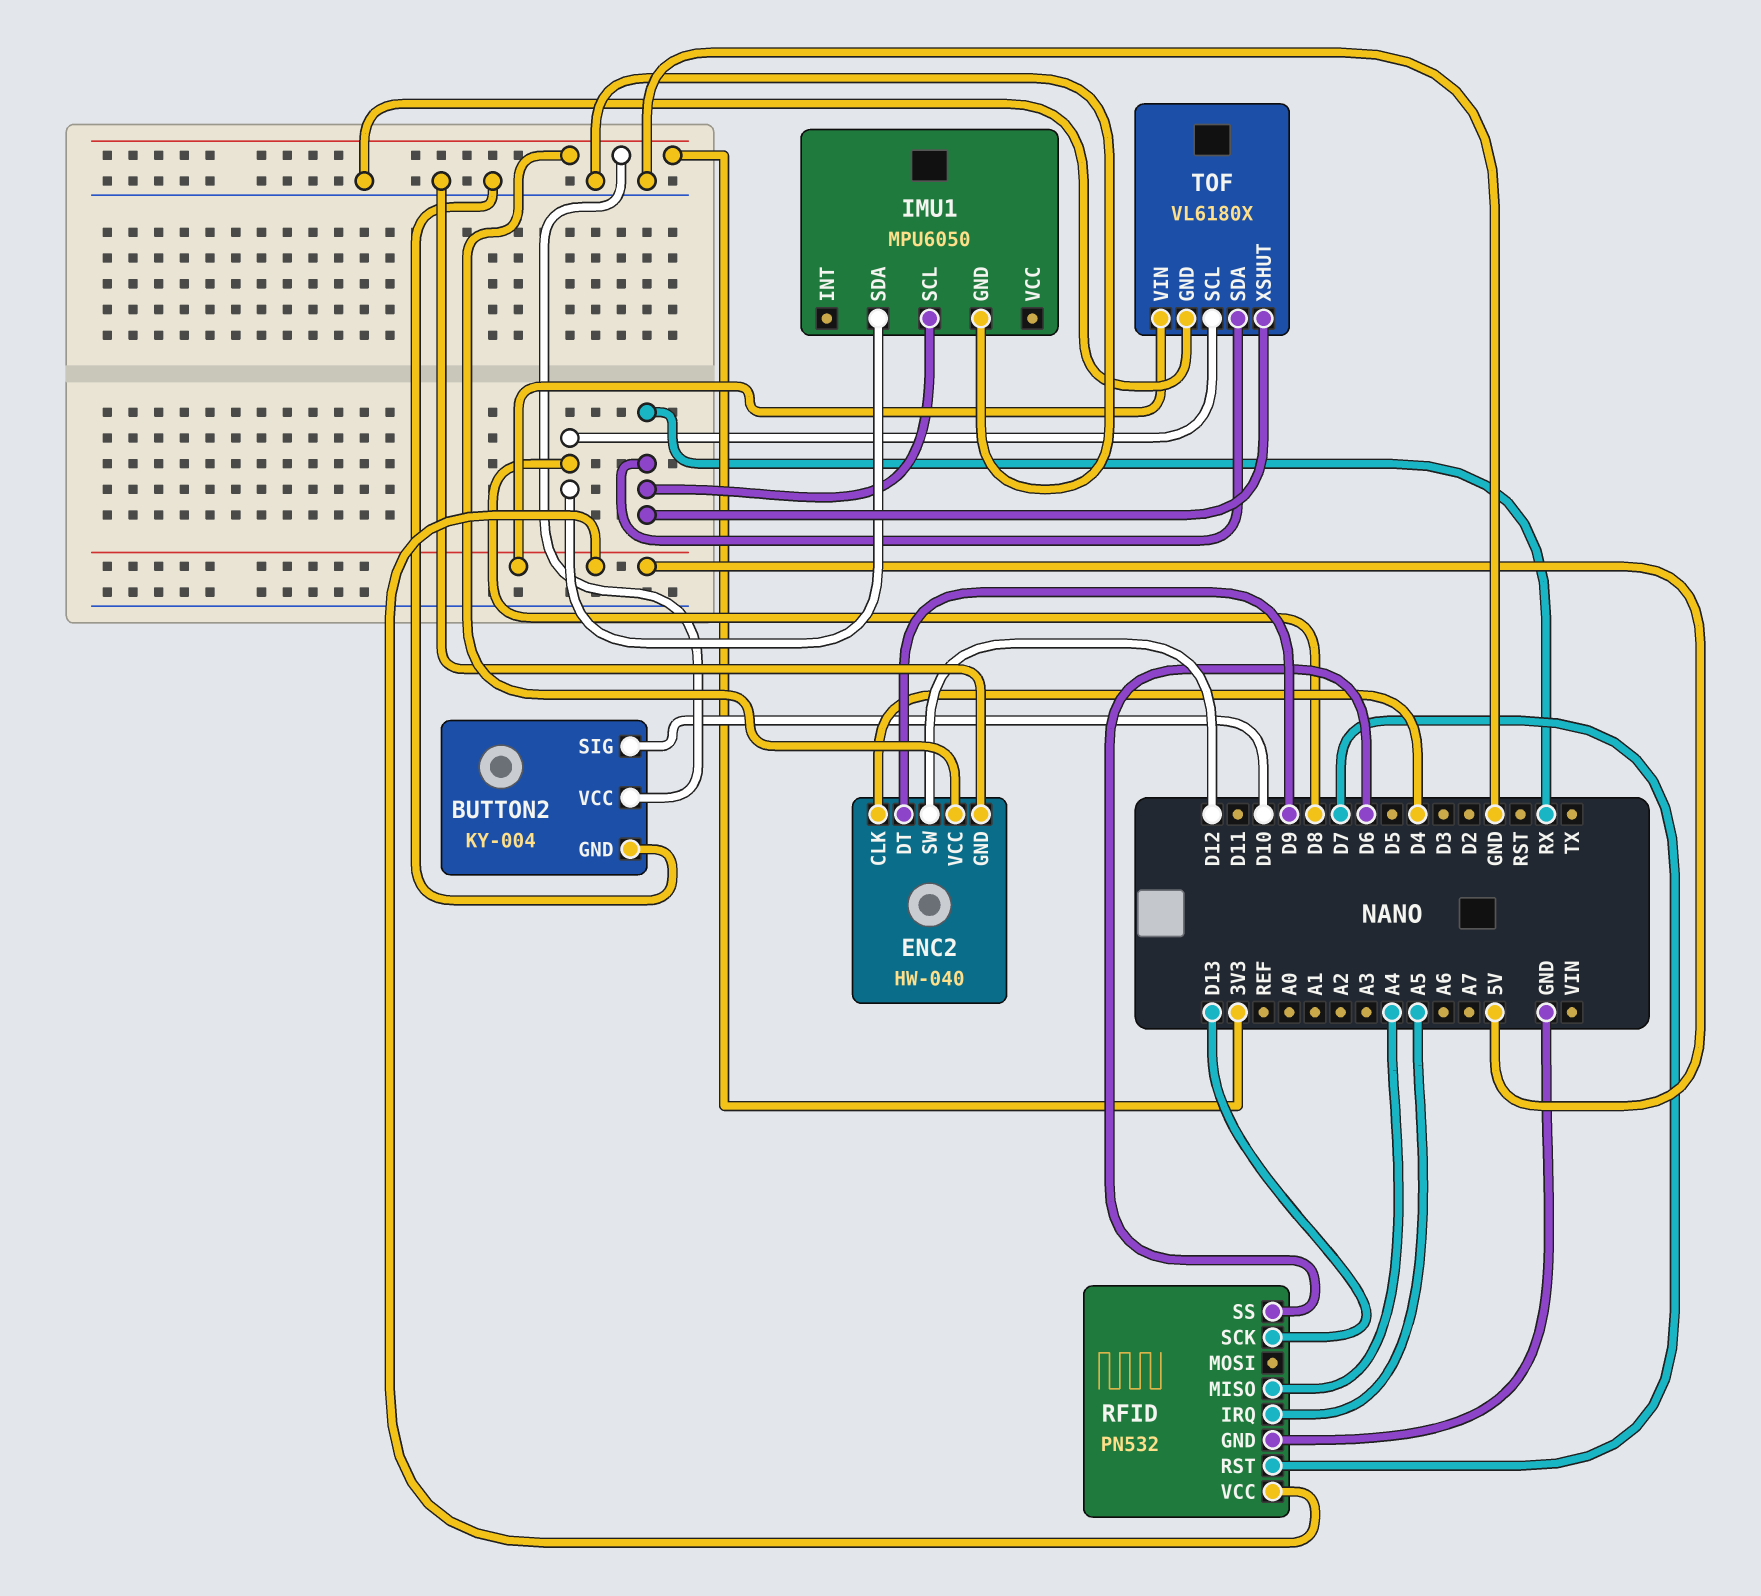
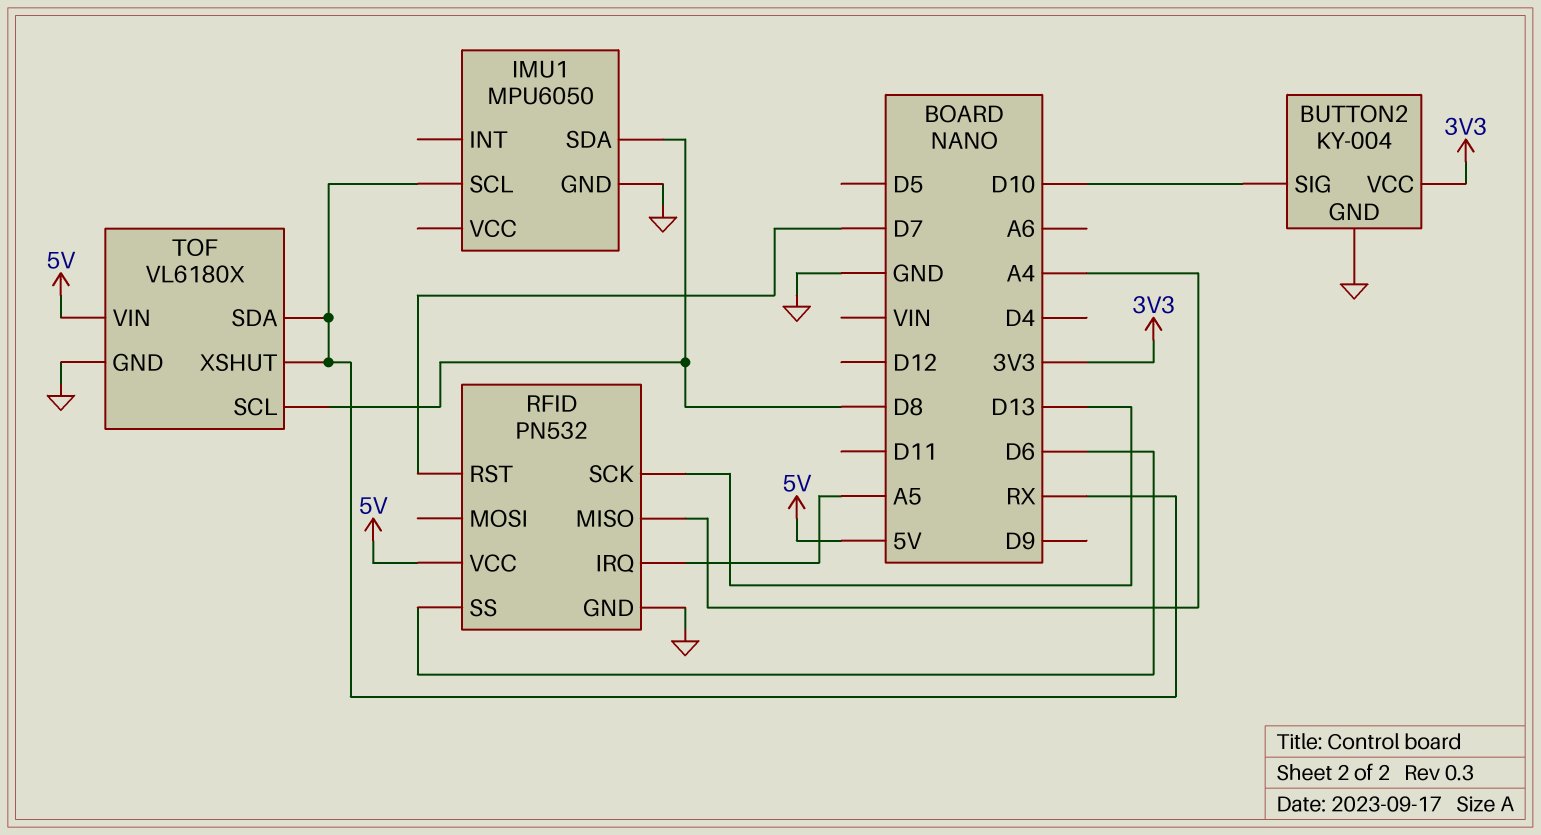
ENC2: HW-040 -> none
ENC2 pin CLK: D4 -> none
ENC2 pin DT: D9 -> none
ENC2 pin GND: GND -> none
ENC2 pin SW: D12 -> none
ENC2 pin VCC: 3V3 -> none

